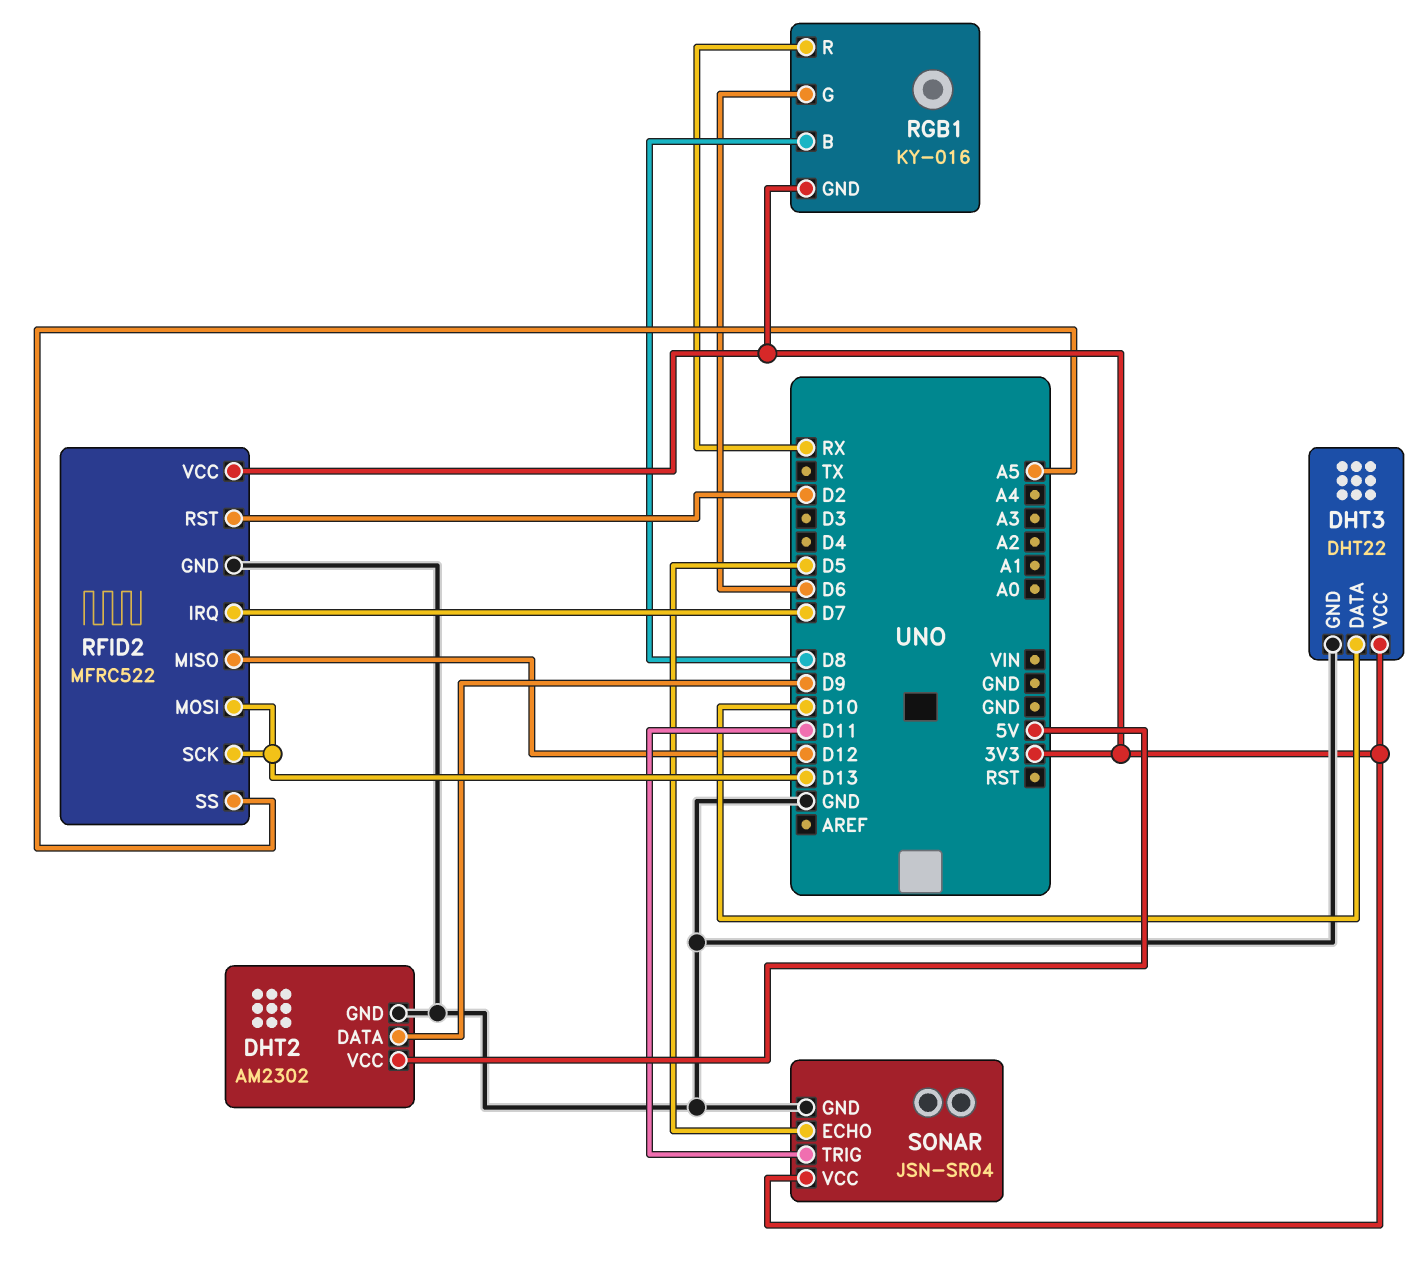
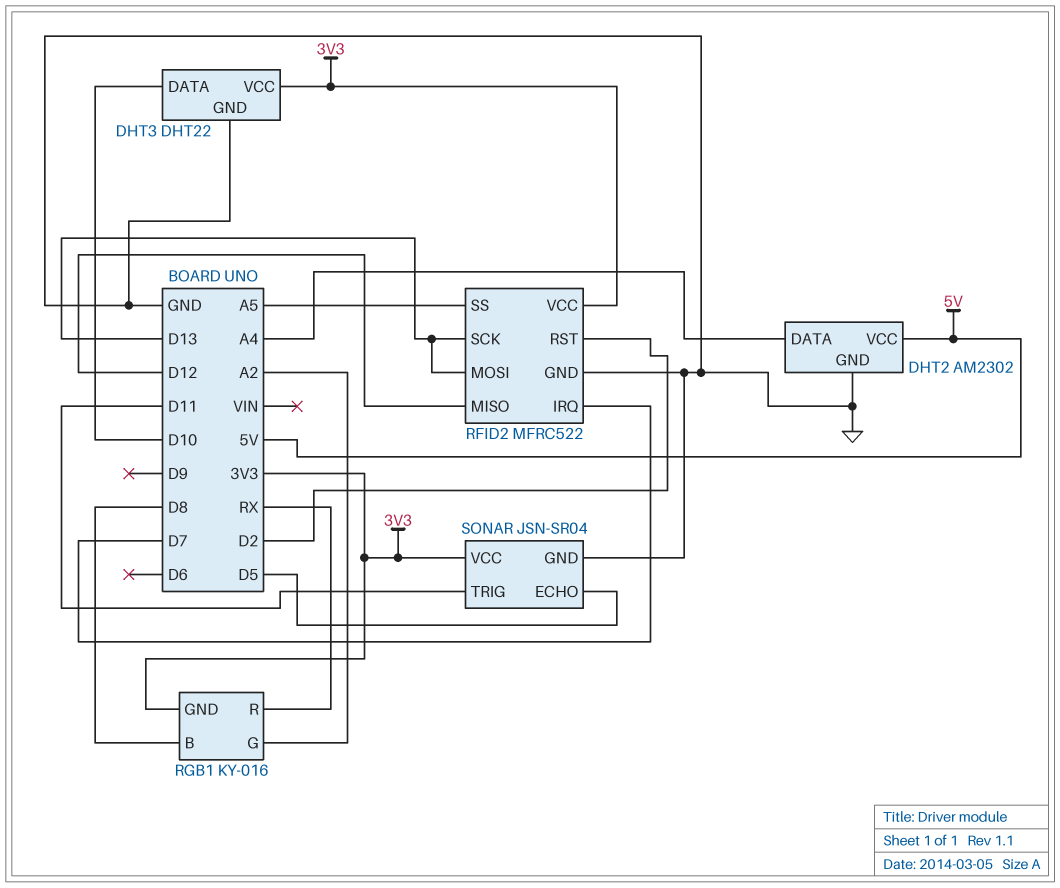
DHT2 pin DATA: D9 -> A4
RGB1 pin G: D6 -> A2

